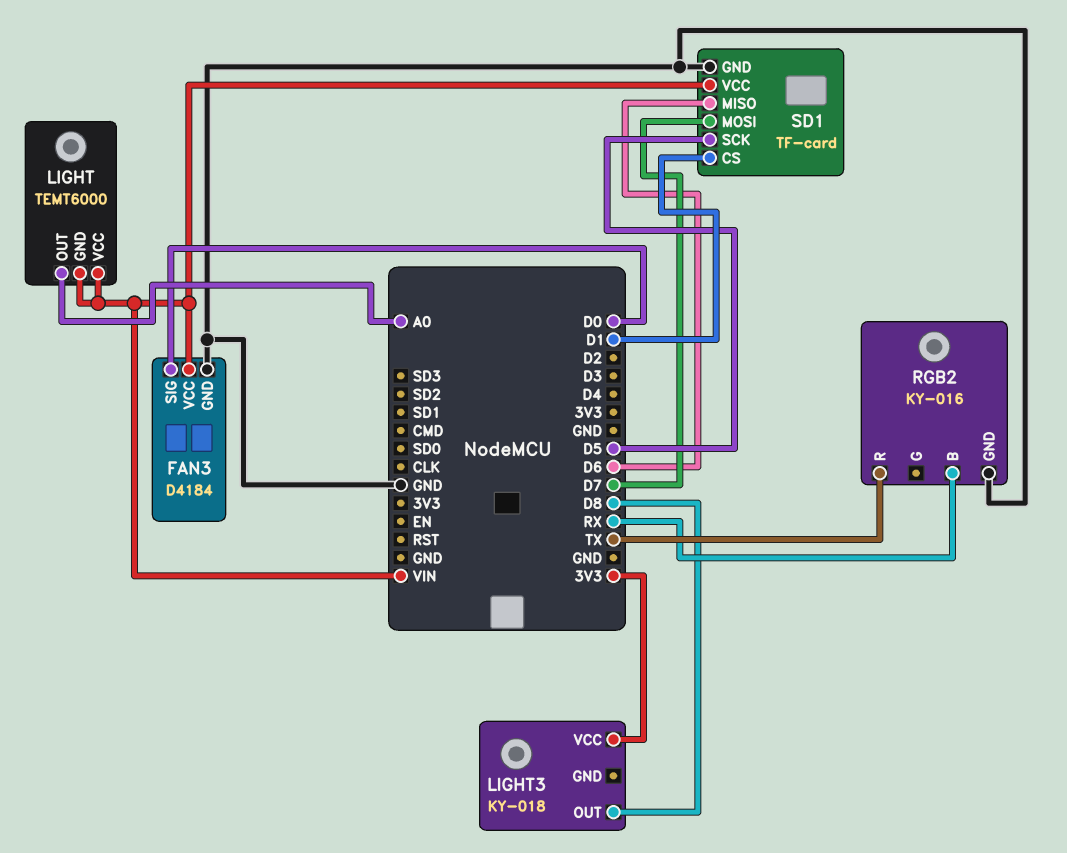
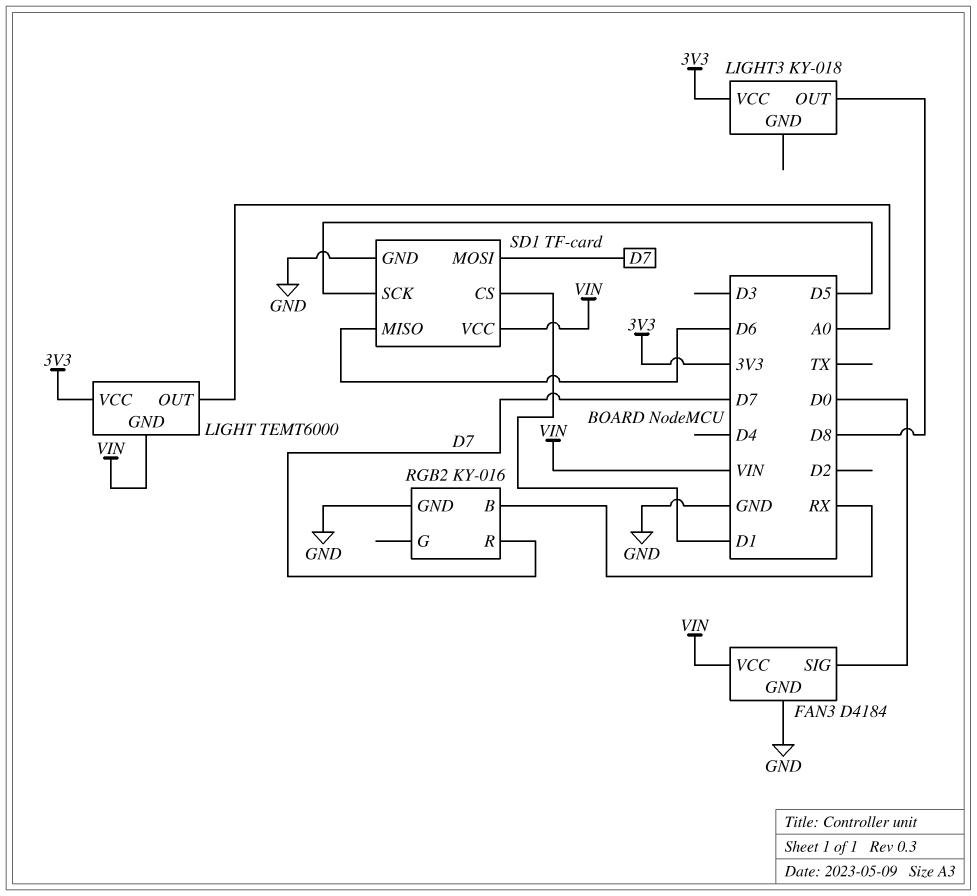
LIGHT pin VCC: VIN -> 3V3
RGB2 pin R: TX -> D7

